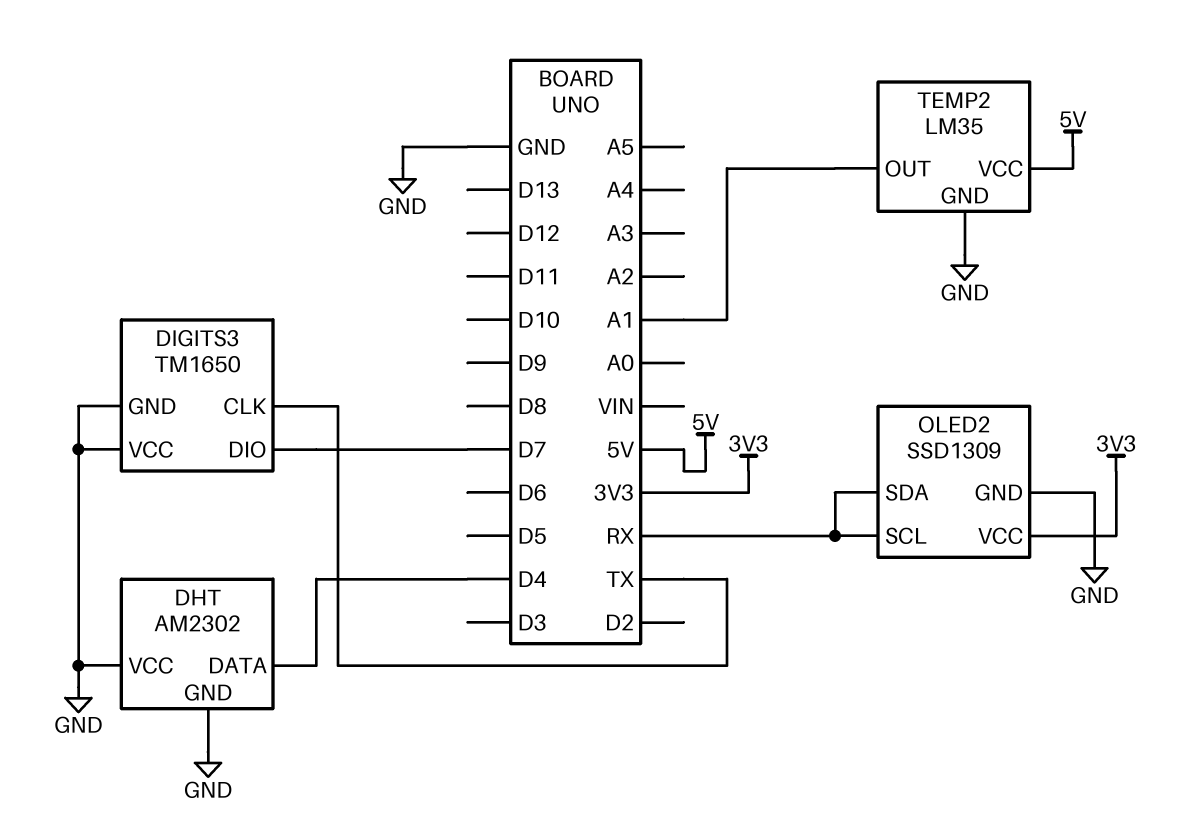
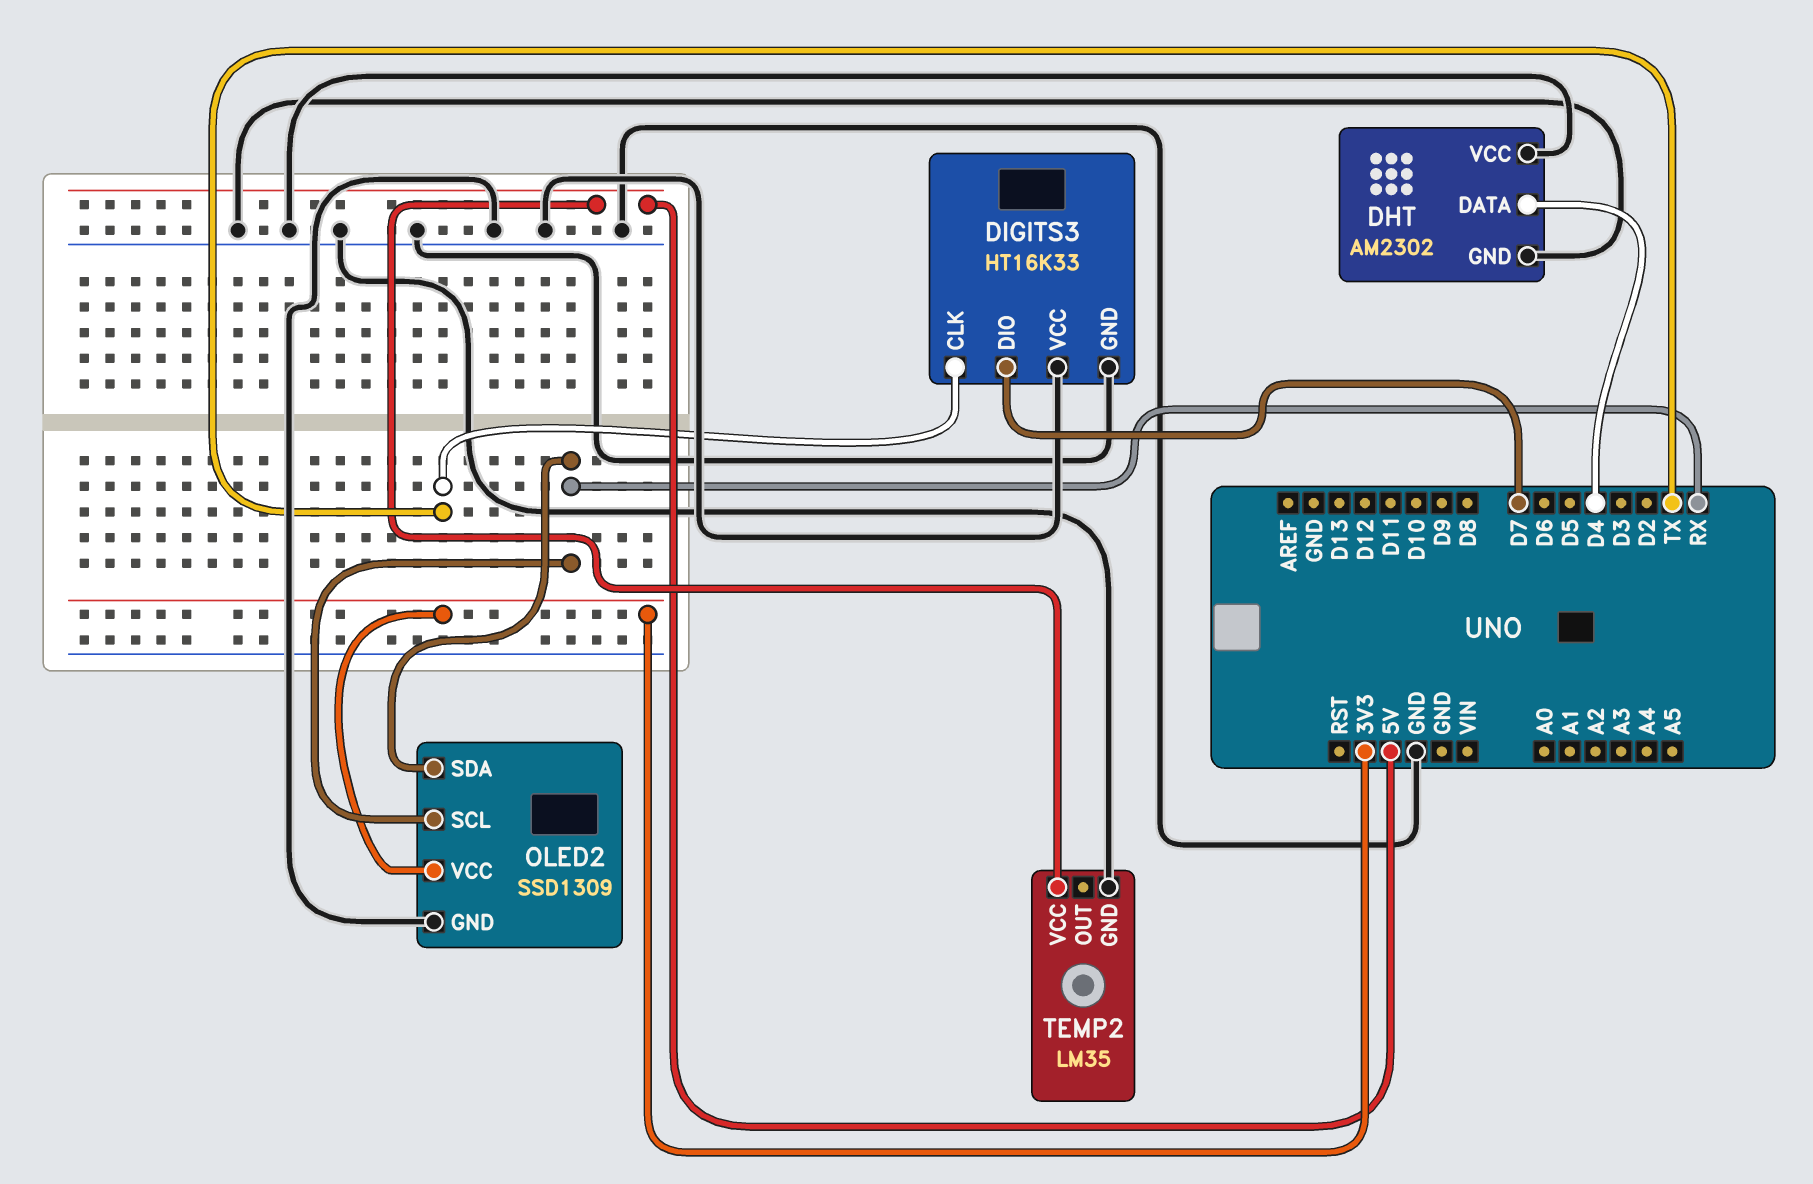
DIGITS3: TM1650 -> HT16K33
TEMP2 pin OUT: A1 -> none

